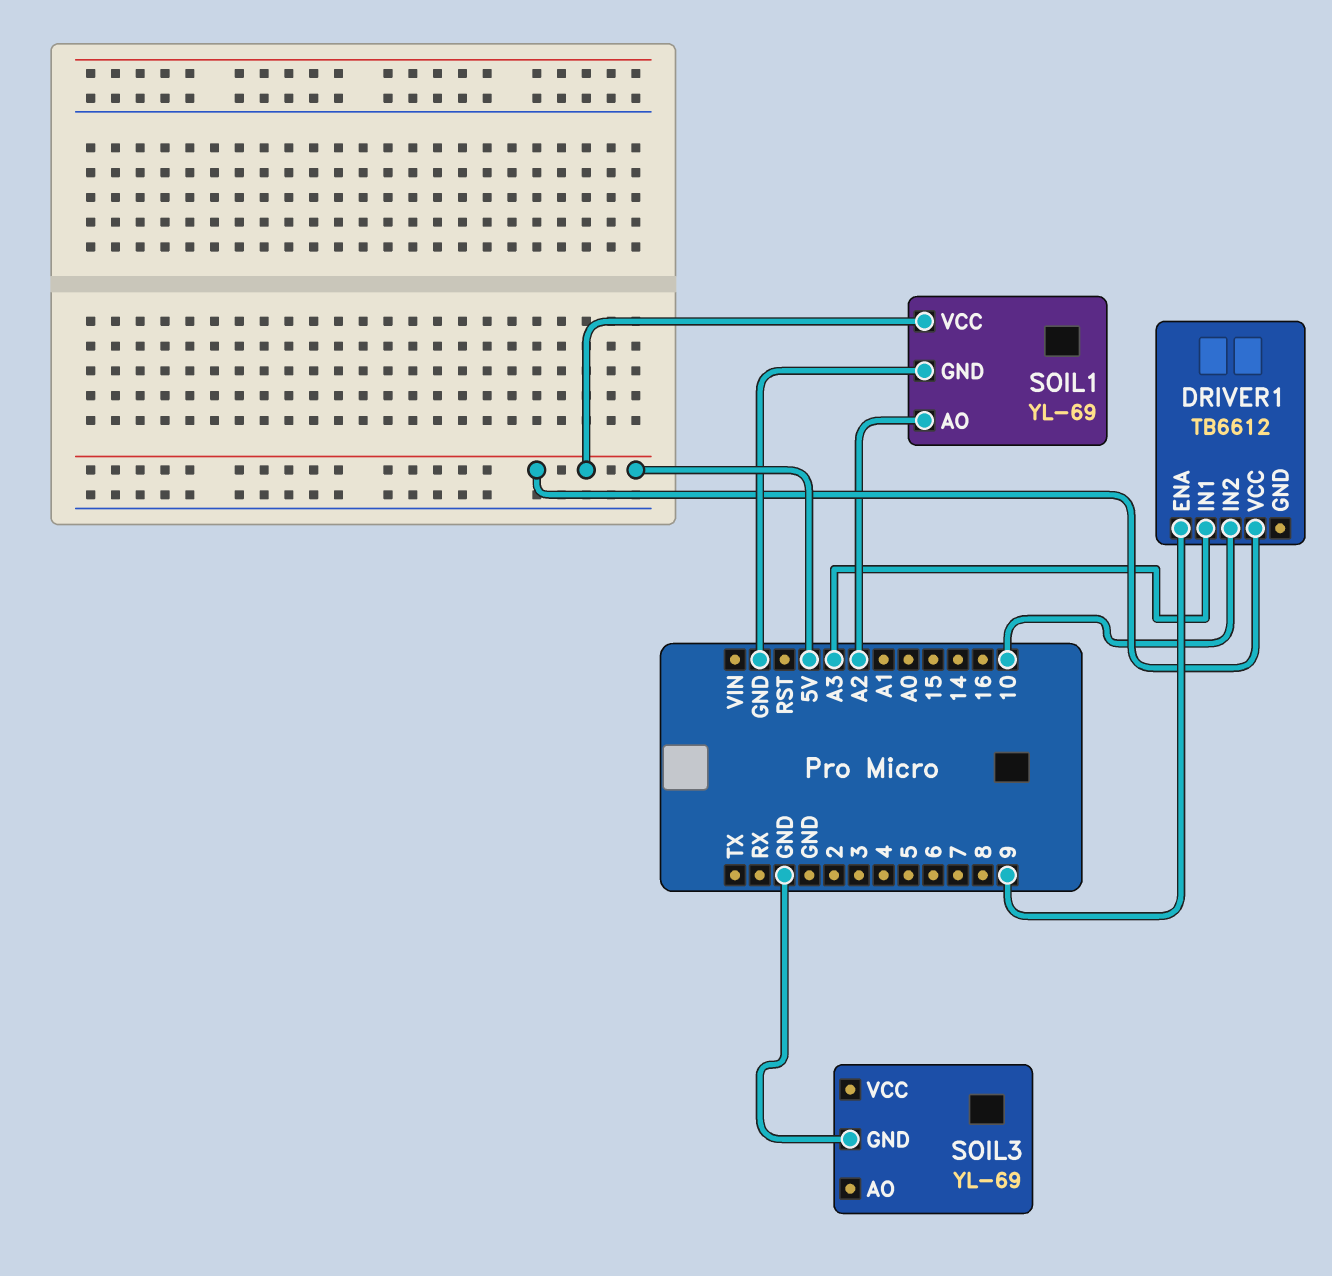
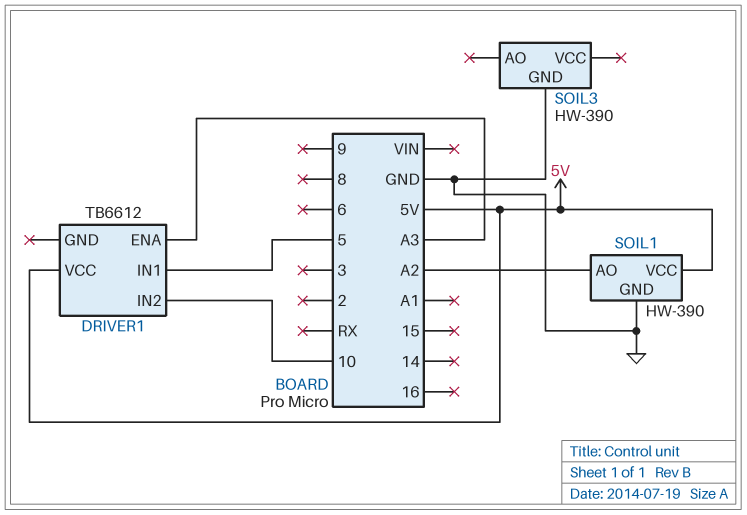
DRIVER1 pin ENA: 9 -> A3
DRIVER1 pin IN1: A3 -> 5
SOIL1: YL-69 -> HW-390
SOIL3: YL-69 -> HW-390

